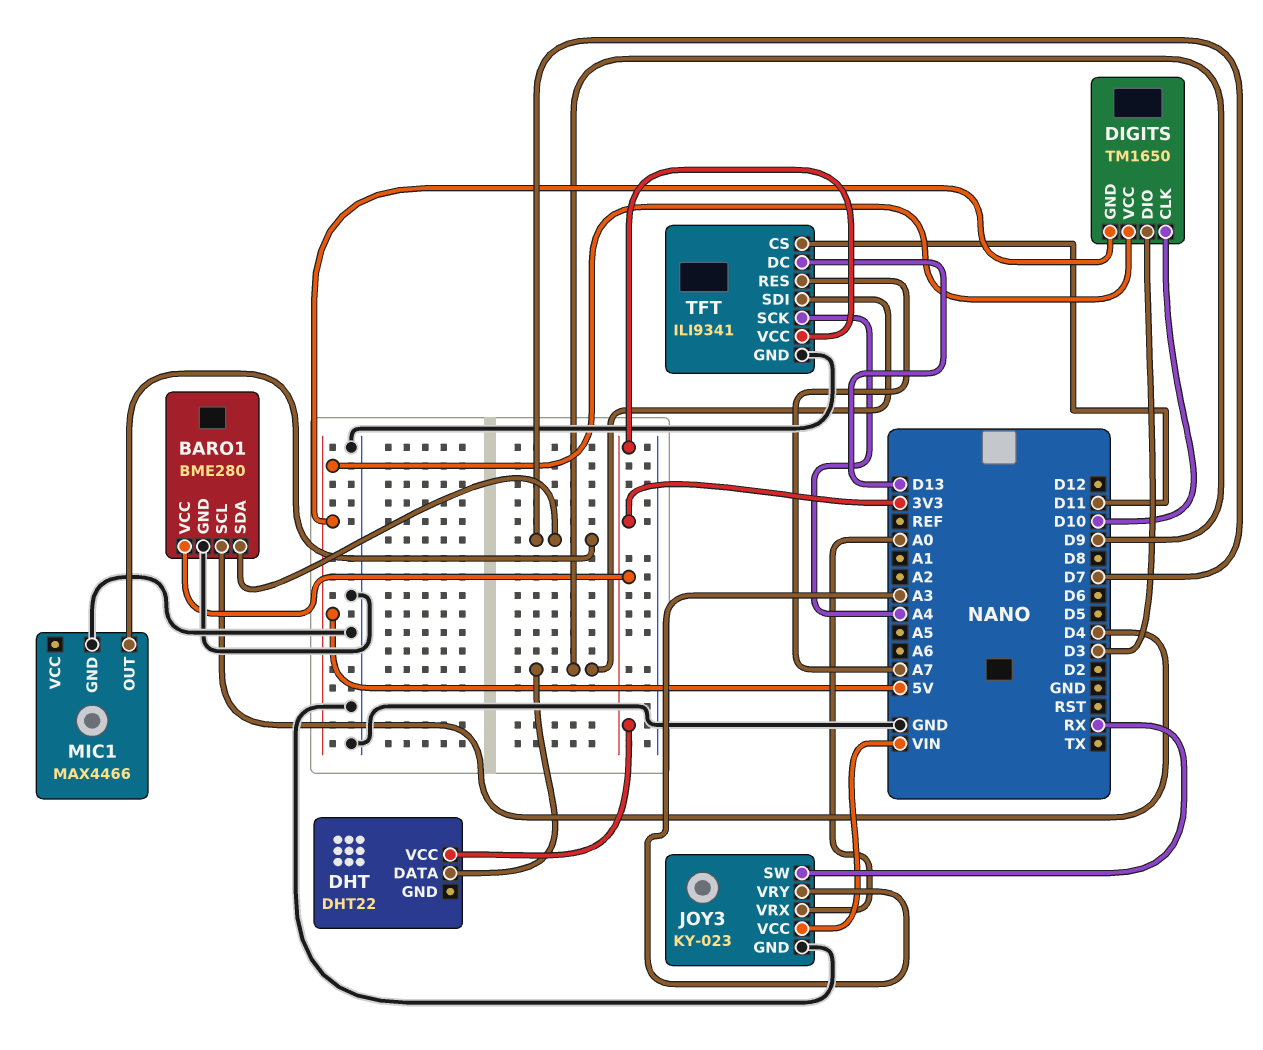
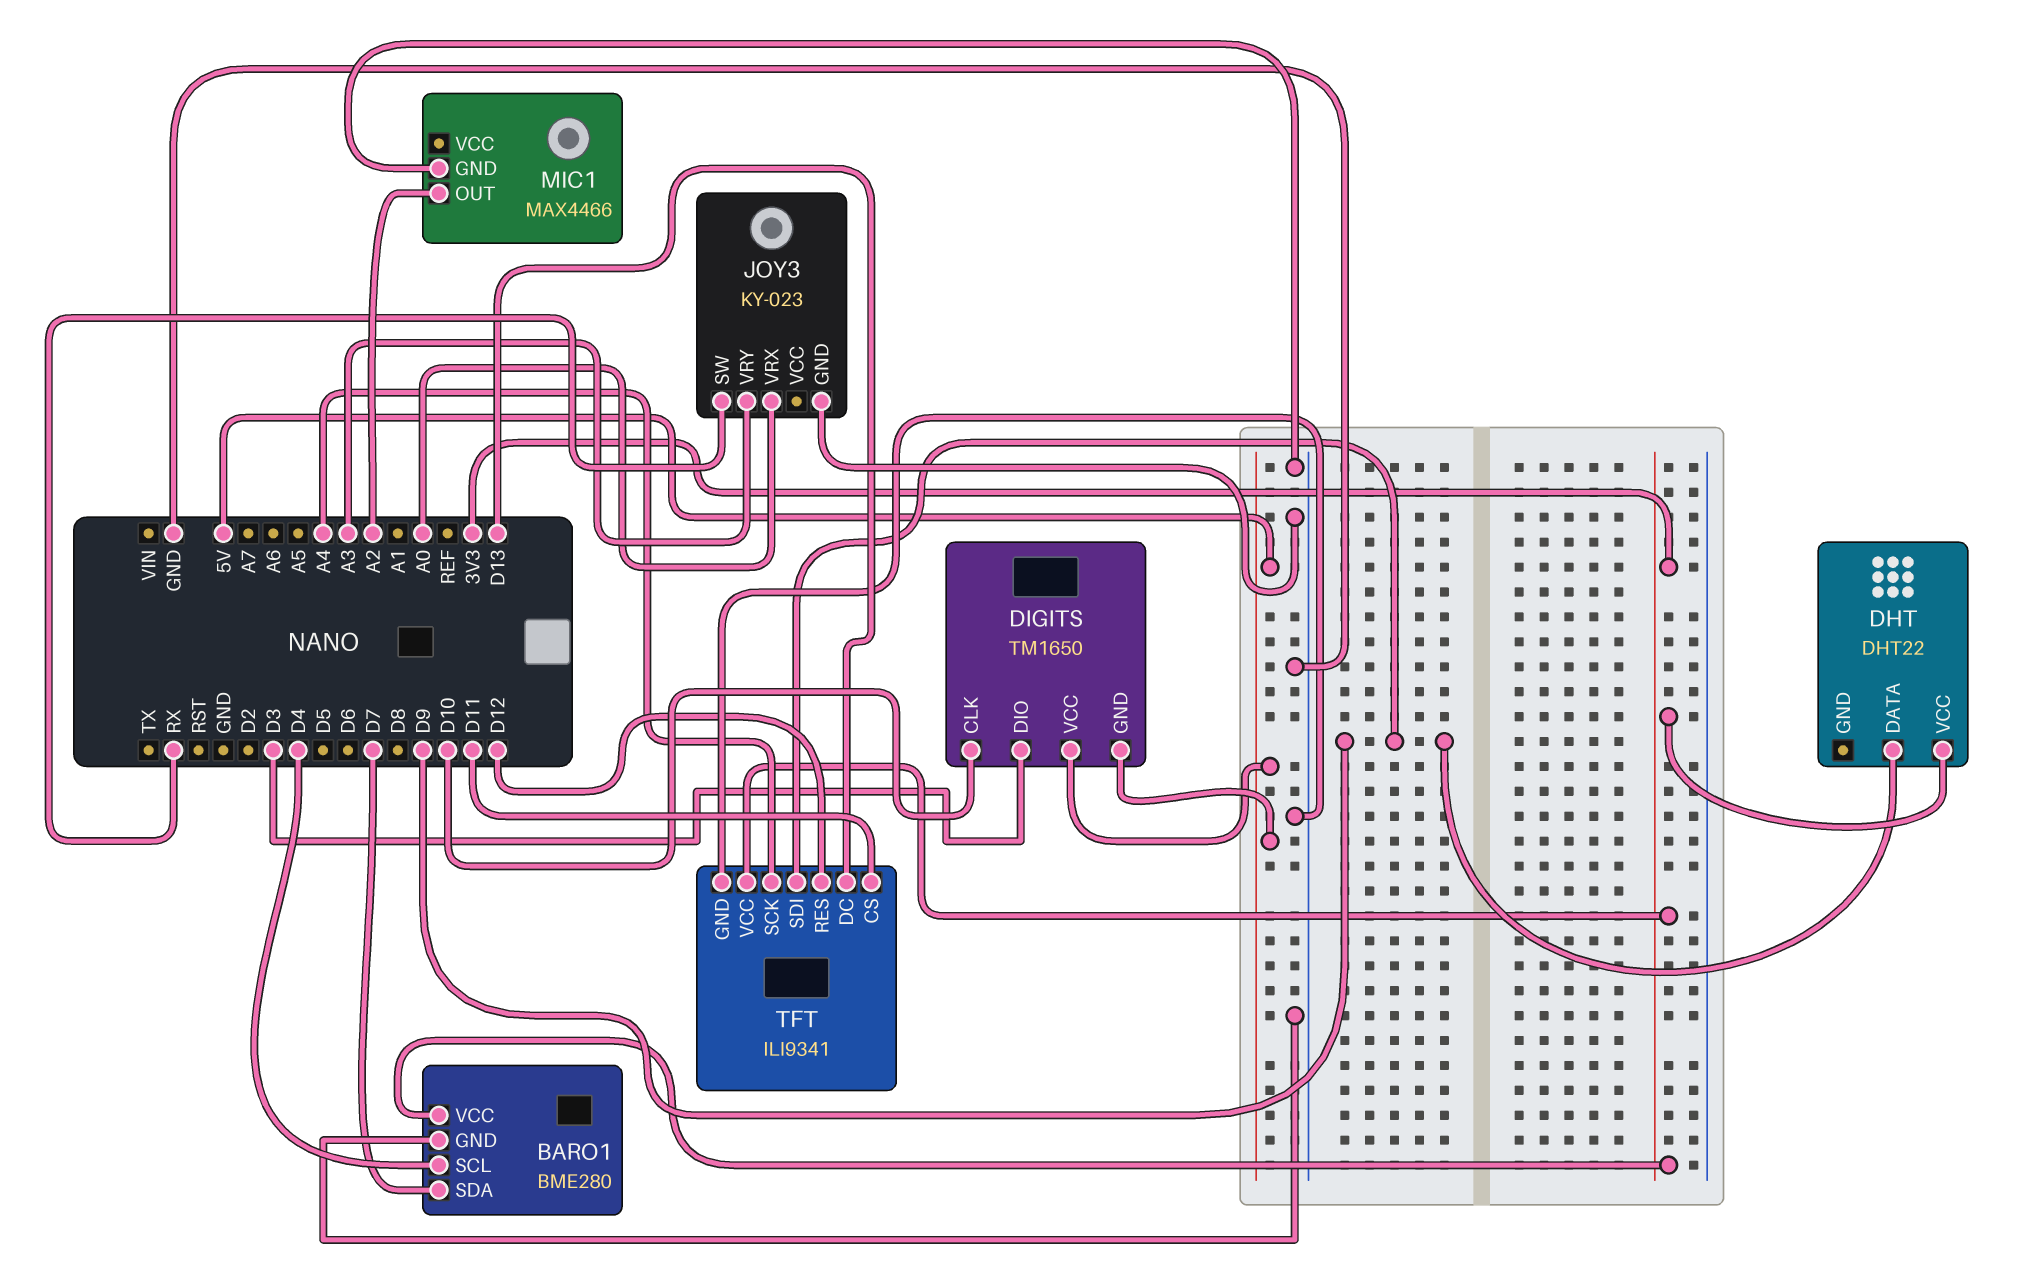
JOY3 pin VCC: VIN -> none
MIC1 pin OUT: D7 -> A2
TFT pin RES: A7 -> D12

